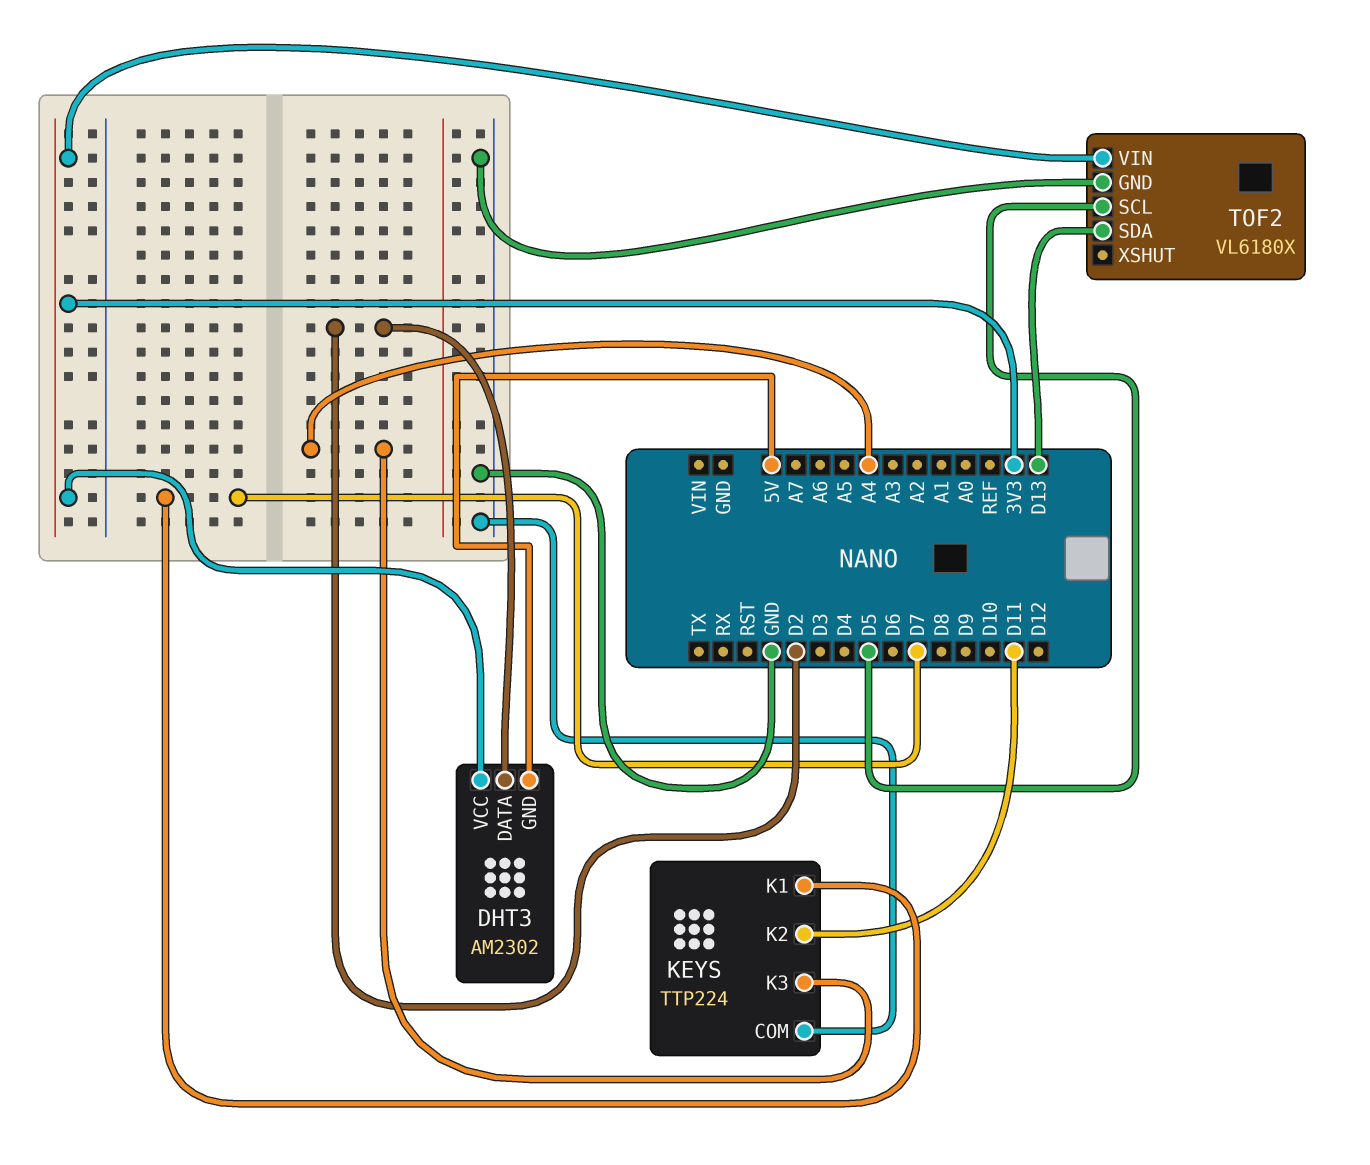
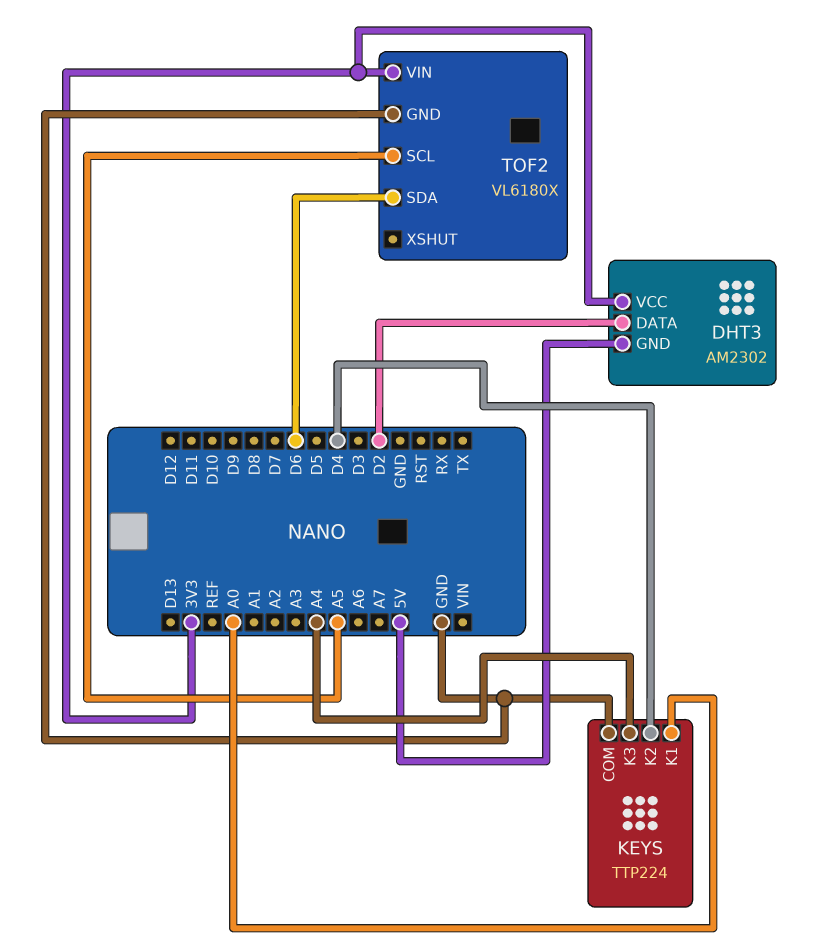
KEYS pin K1: D7 -> A0
KEYS pin K2: D11 -> D4
TOF2 pin SCL: D5 -> A5
TOF2 pin SDA: D13 -> D6

